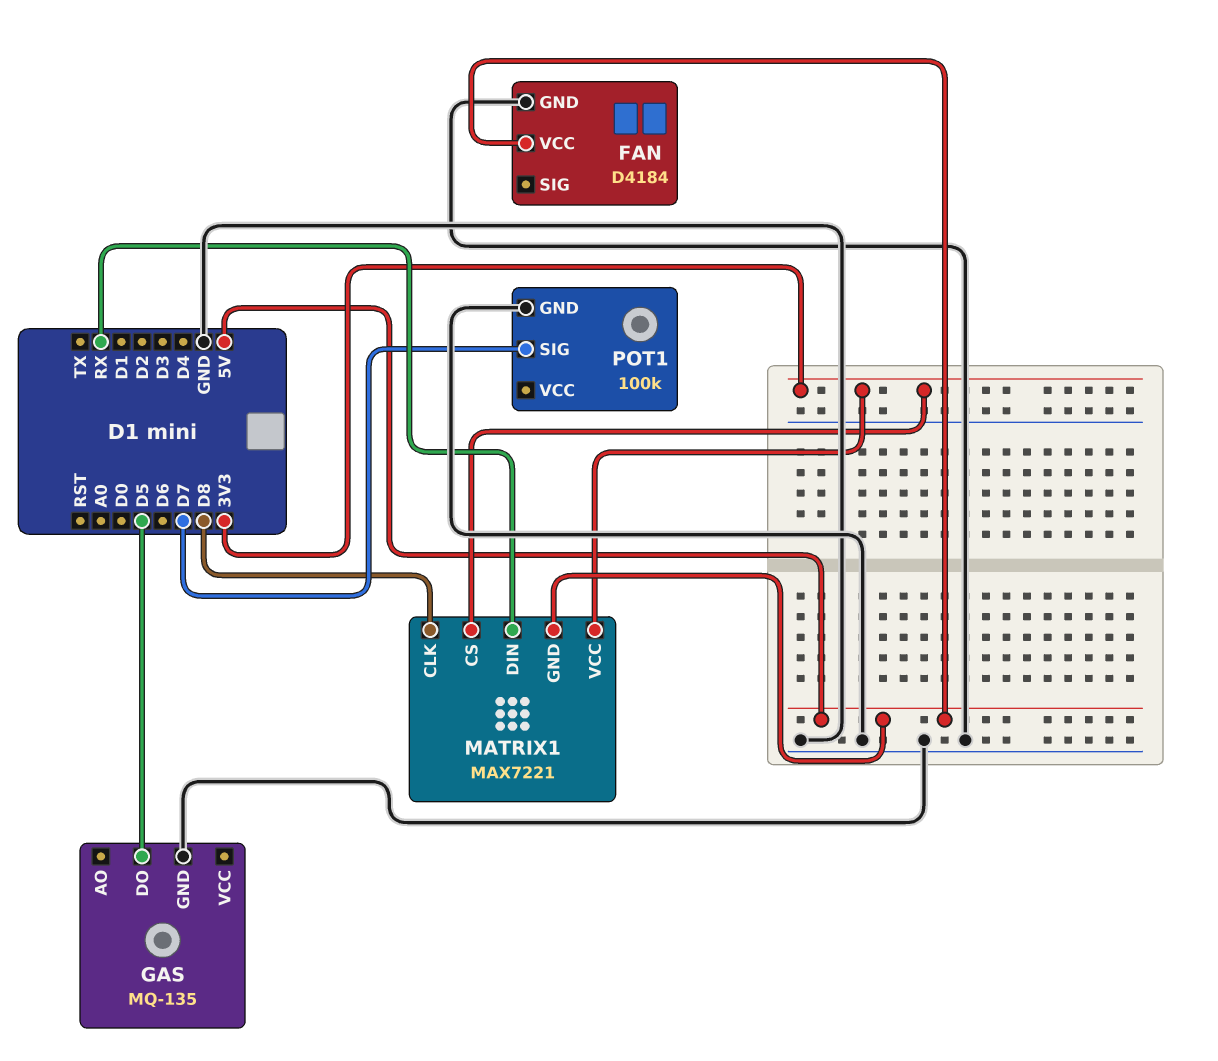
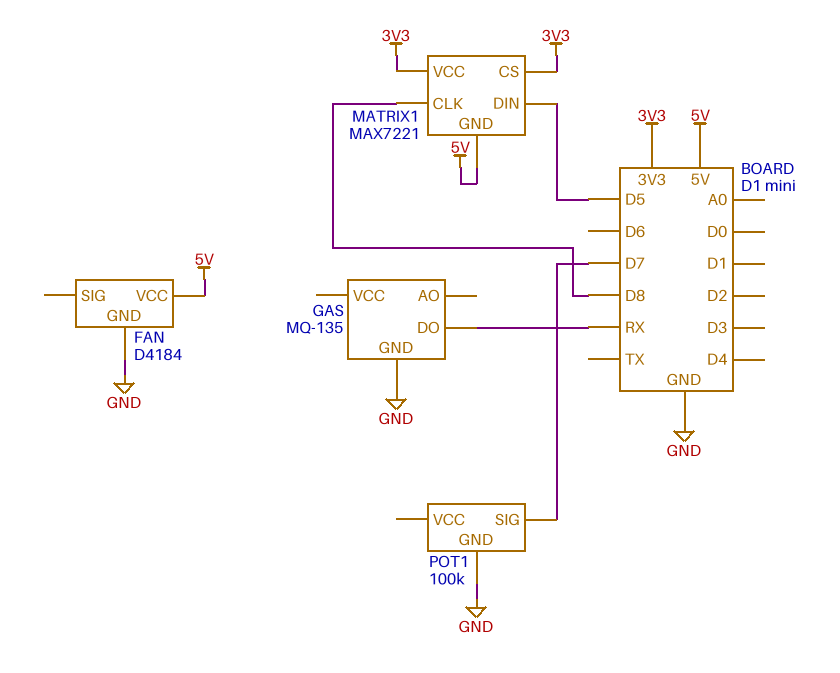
GAS pin DO: D5 -> RX
MATRIX1 pin DIN: RX -> D5

